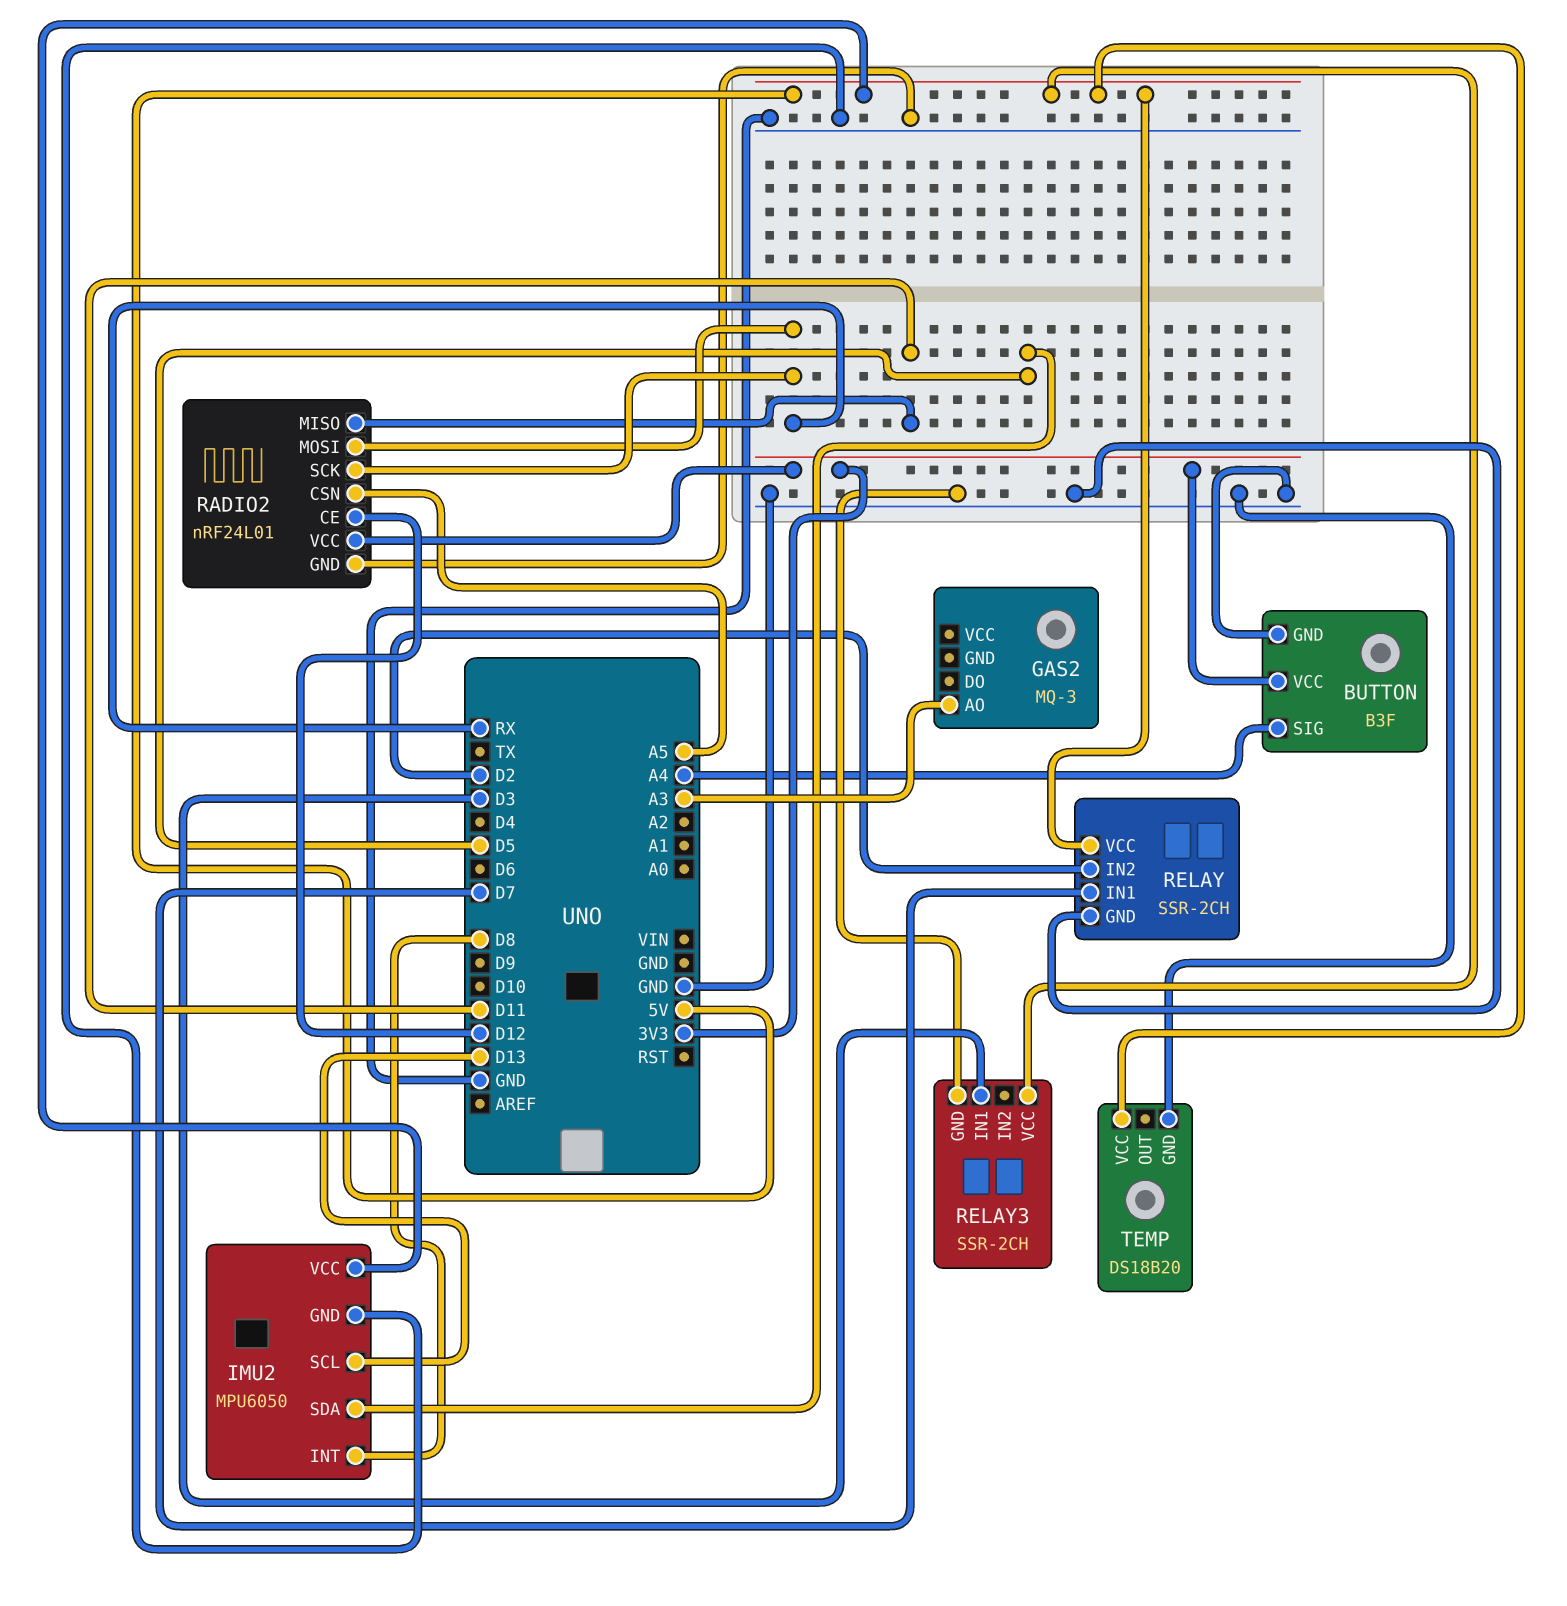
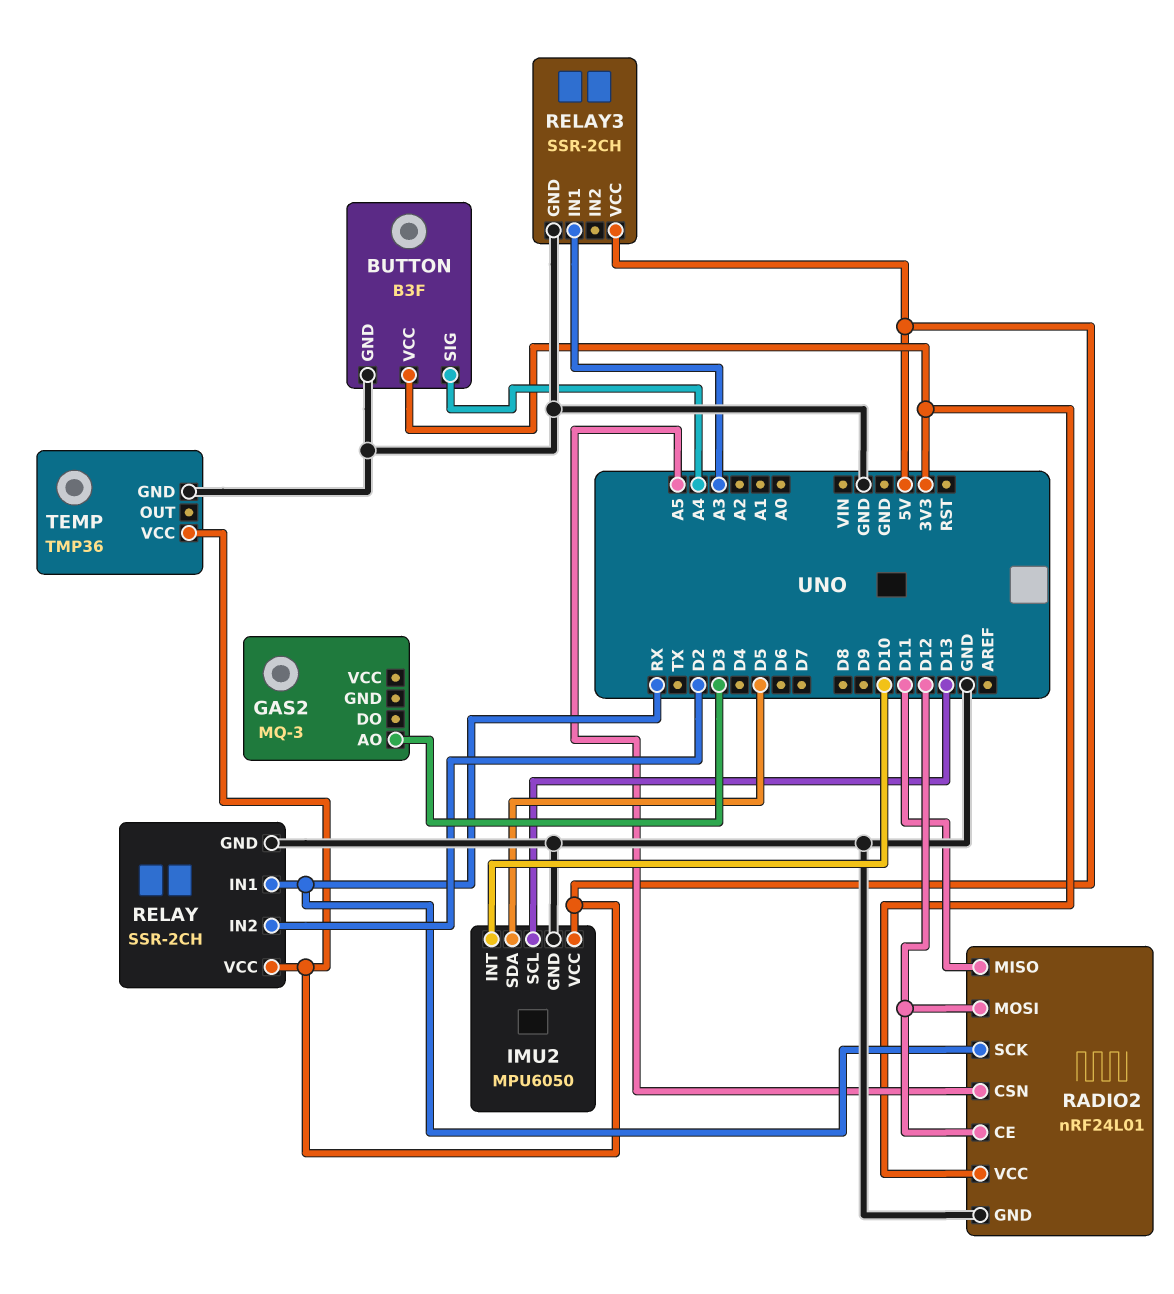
GAS2 pin AO: A3 -> D3
IMU2 pin INT: D8 -> D10
RADIO2 pin MOSI: RX -> D12
RELAY pin IN1: D7 -> RX
RELAY3 pin IN1: D3 -> A3
TEMP: DS18B20 -> TMP36

